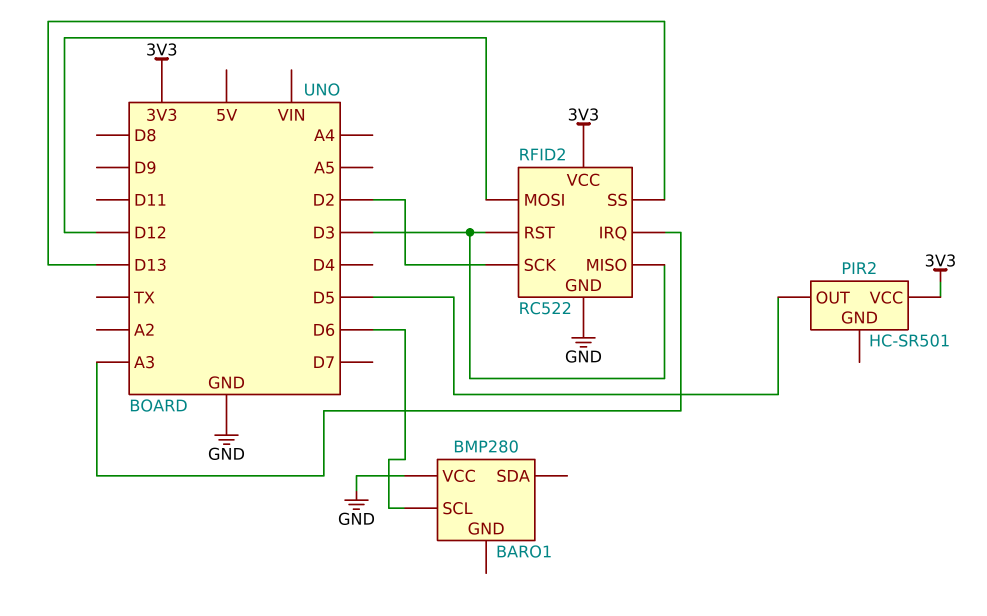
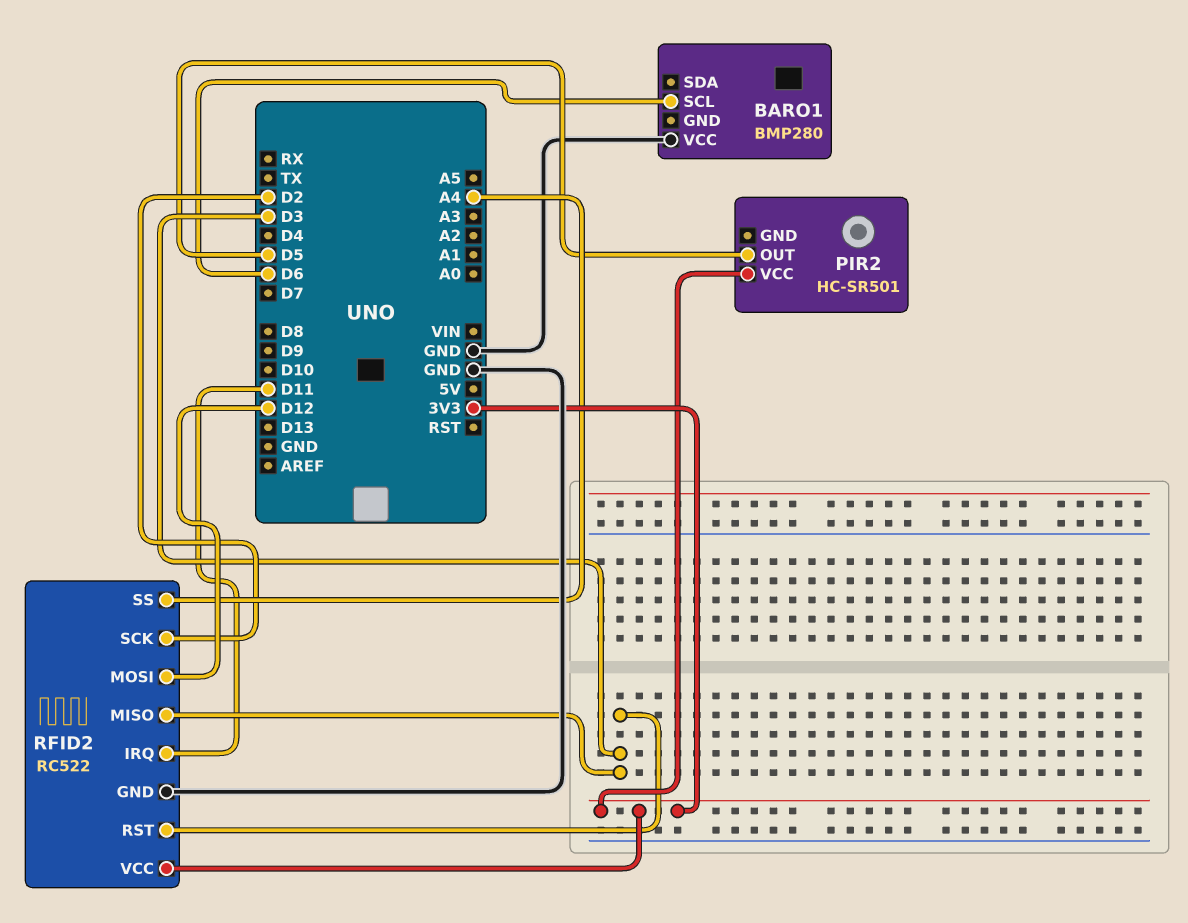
RFID2 pin IRQ: A3 -> D11
RFID2 pin SS: D13 -> A4

